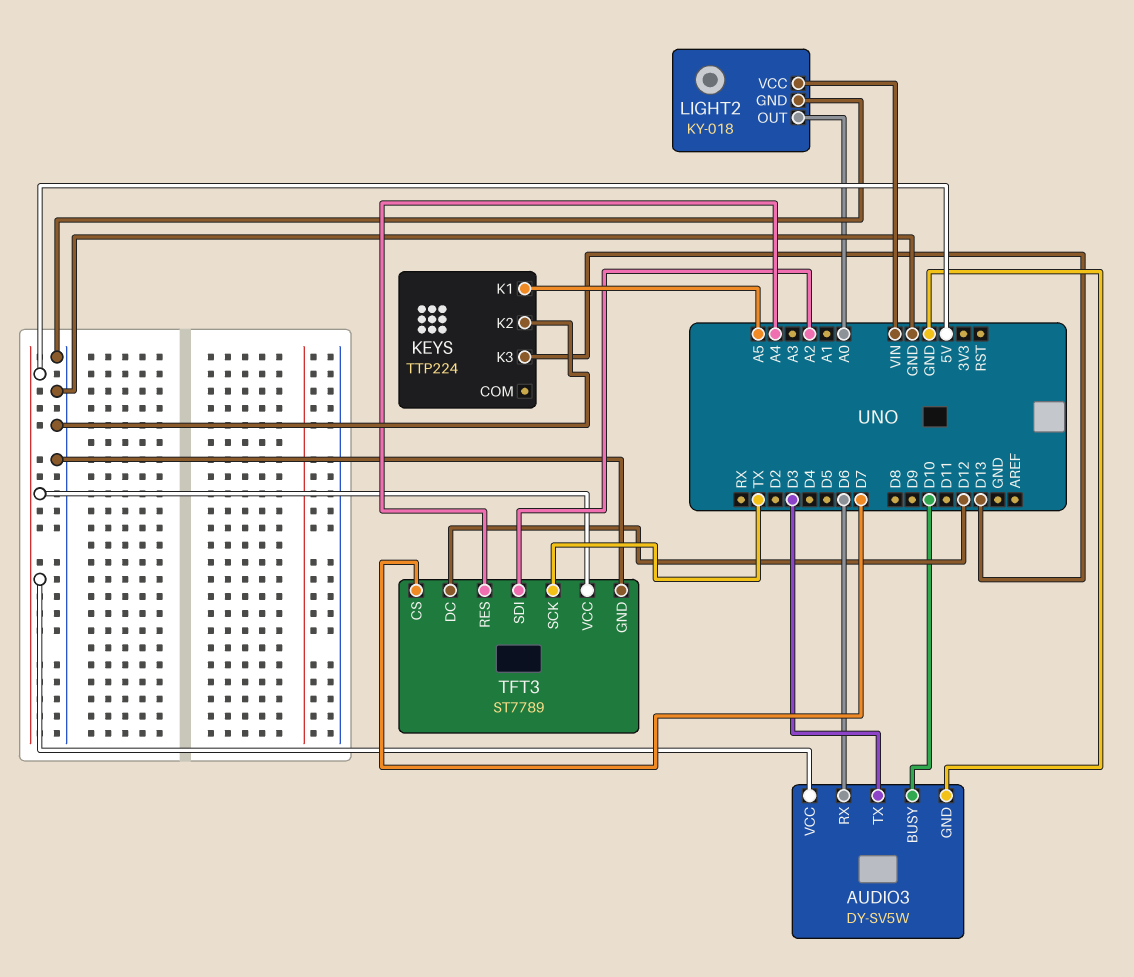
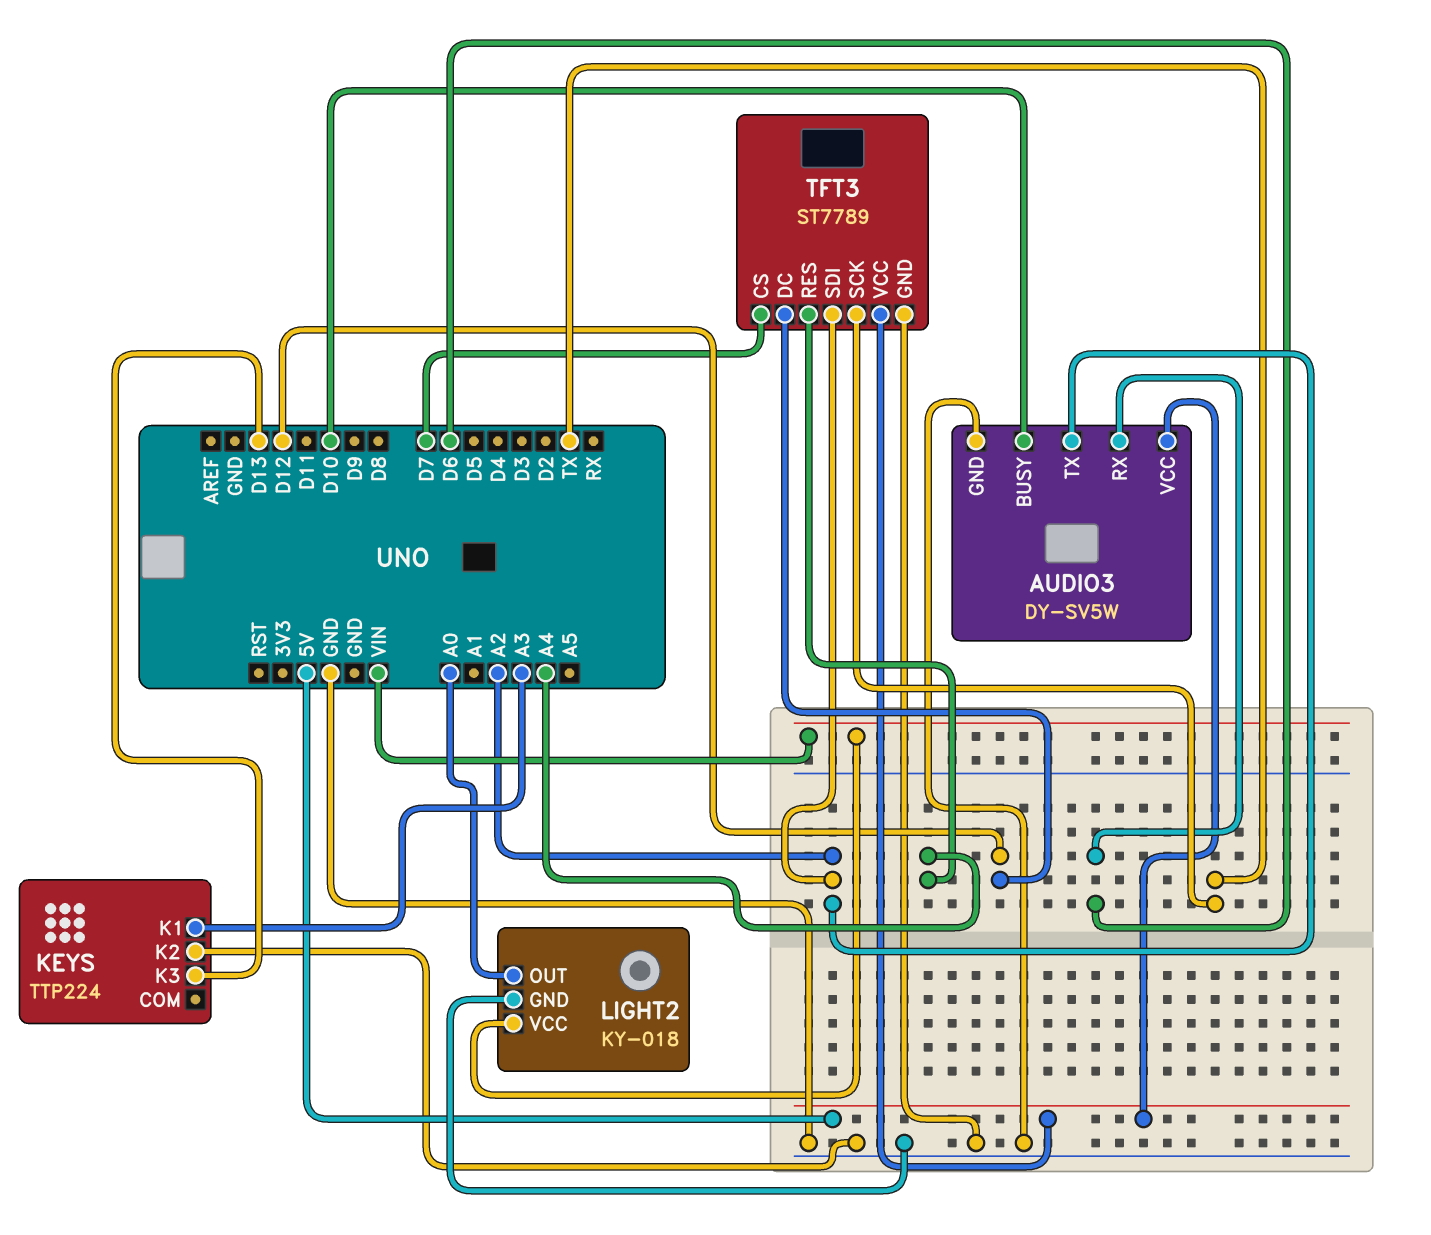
AUDIO3 pin TX: D3 -> A2
KEYS pin K1: A5 -> A3

